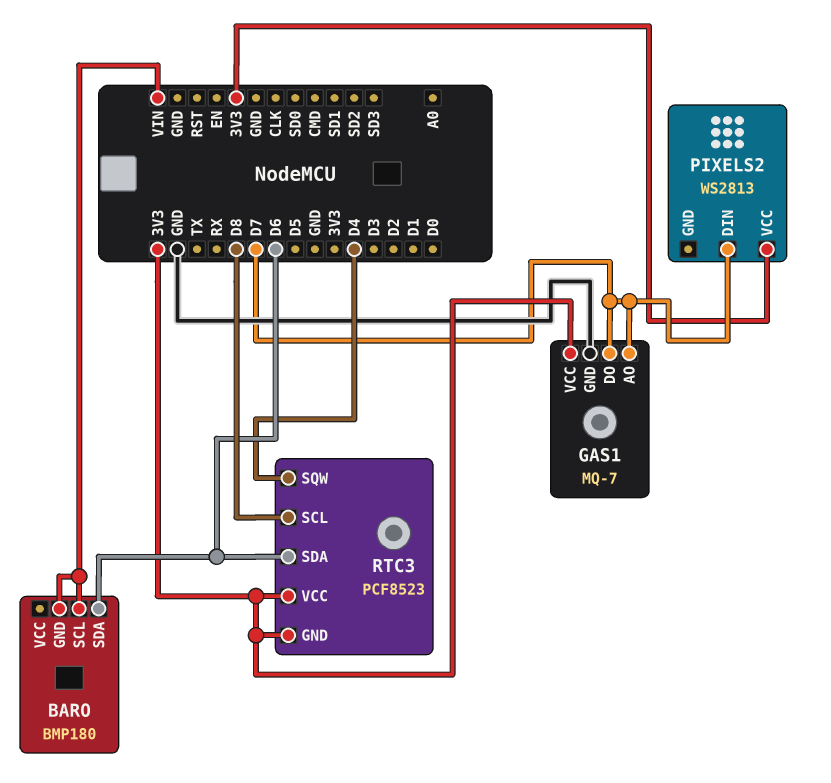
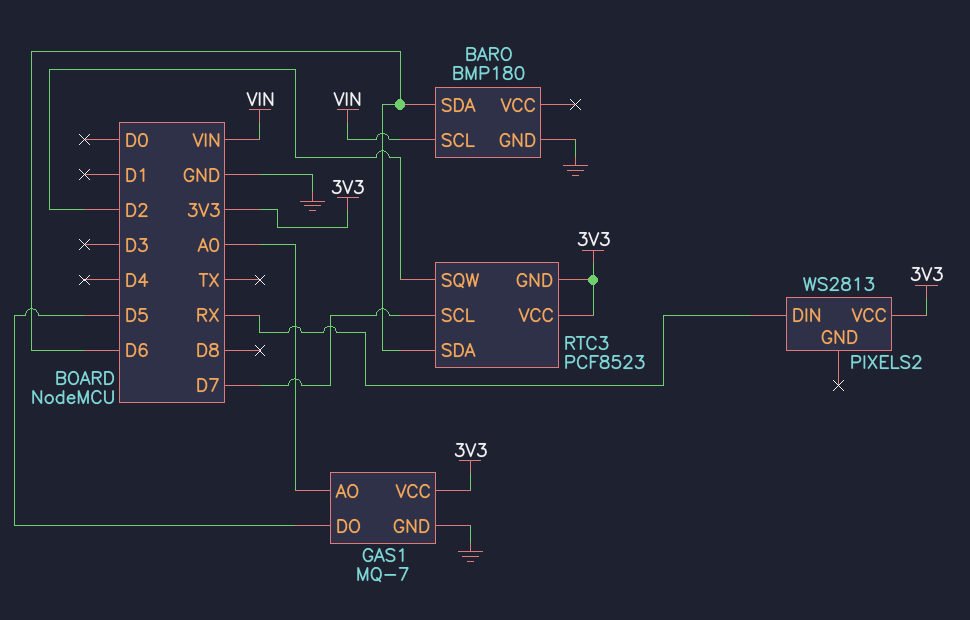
BARO pin GND: VIN -> GND
GAS1 pin AO: D7 -> A0
GAS1 pin DO: D7 -> D5
PIXELS2 pin DIN: D7 -> RX
RTC3 pin SCL: D8 -> D7
RTC3 pin SQW: D4 -> D2

